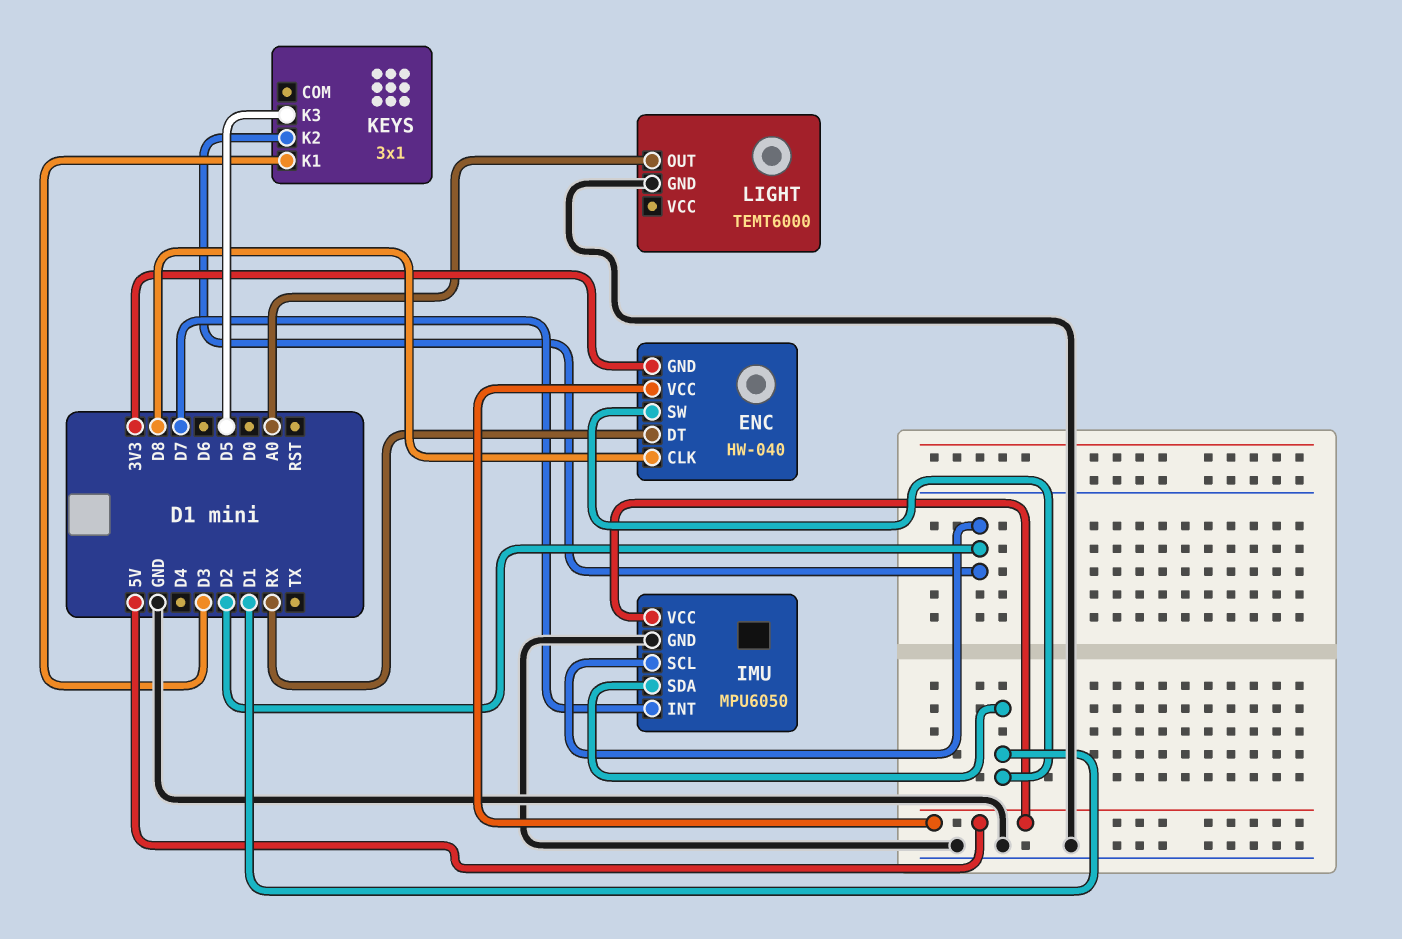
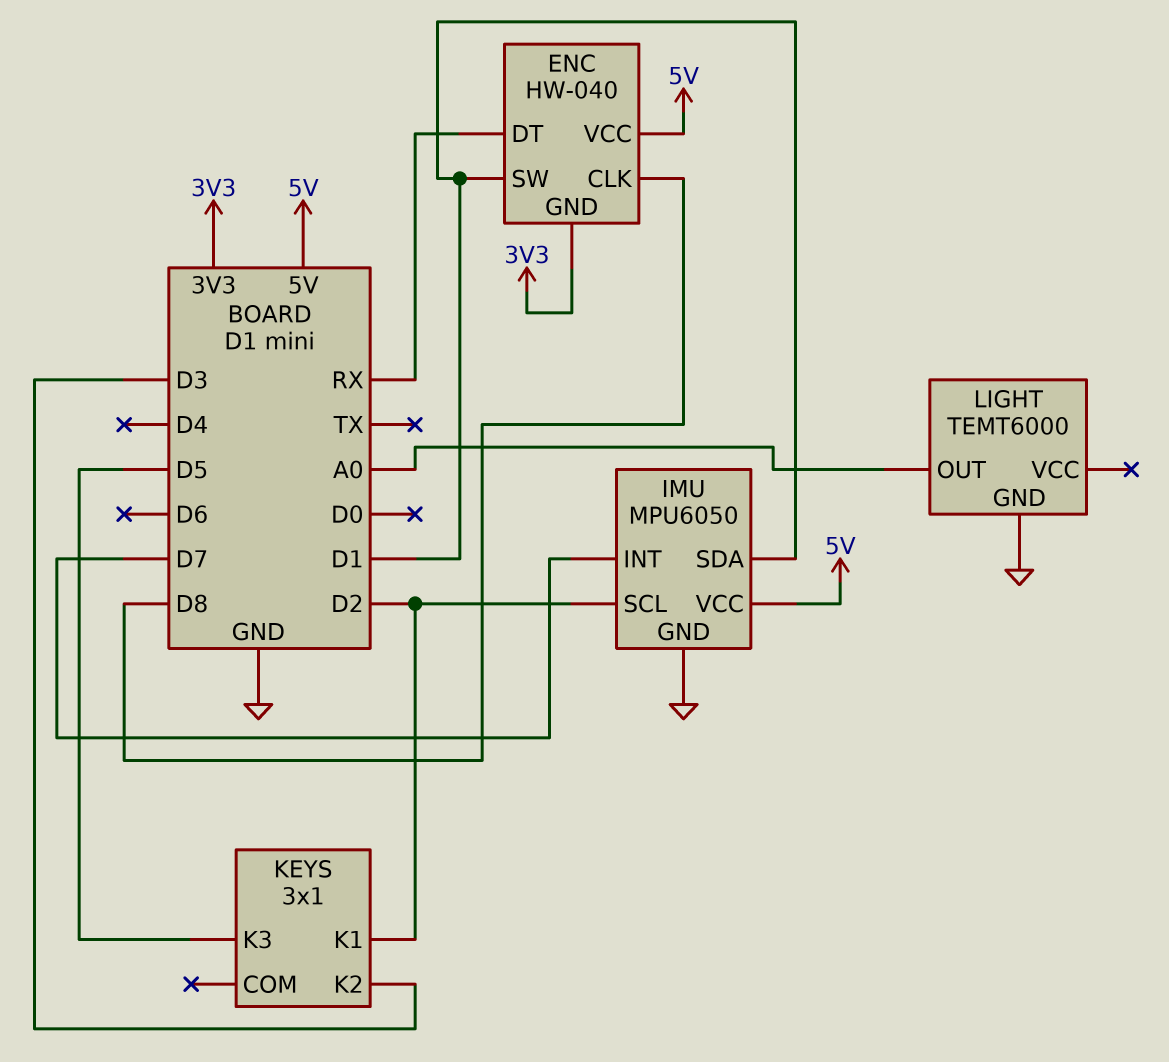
KEYS pin K1: D3 -> D2
KEYS pin K2: D2 -> D3

